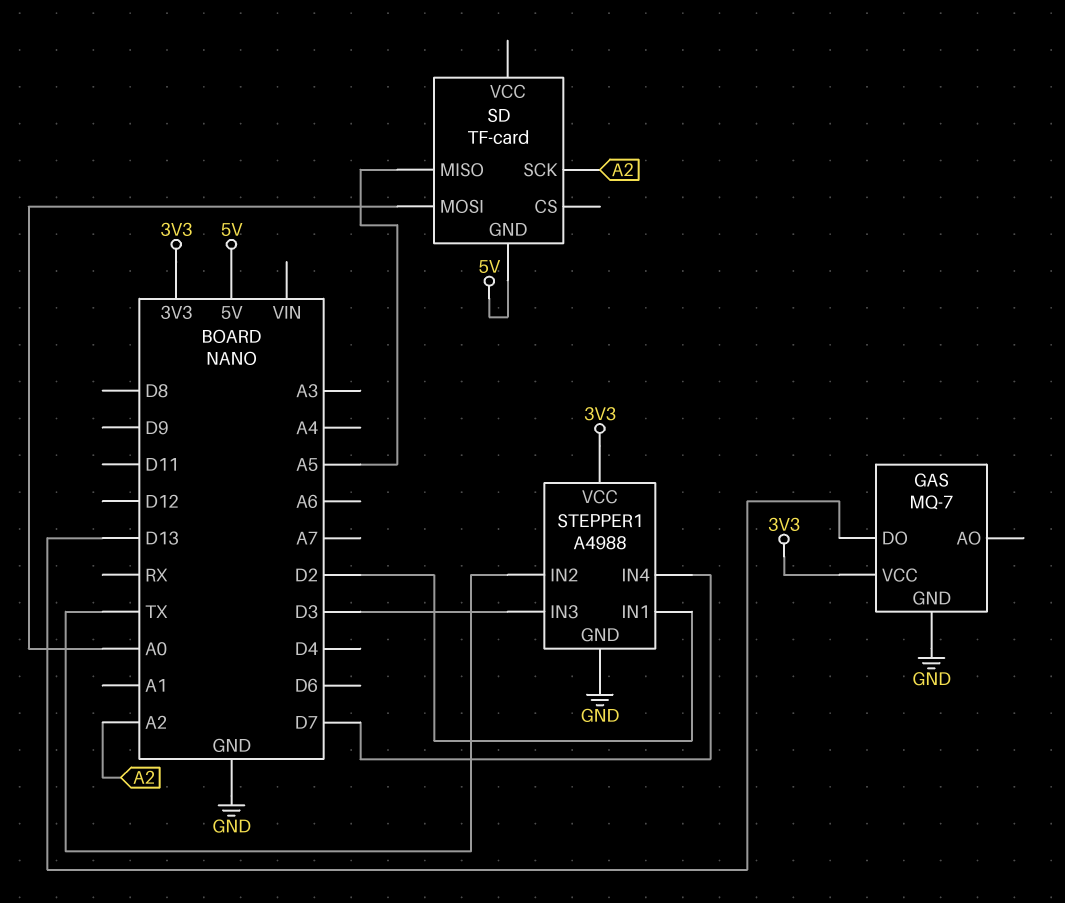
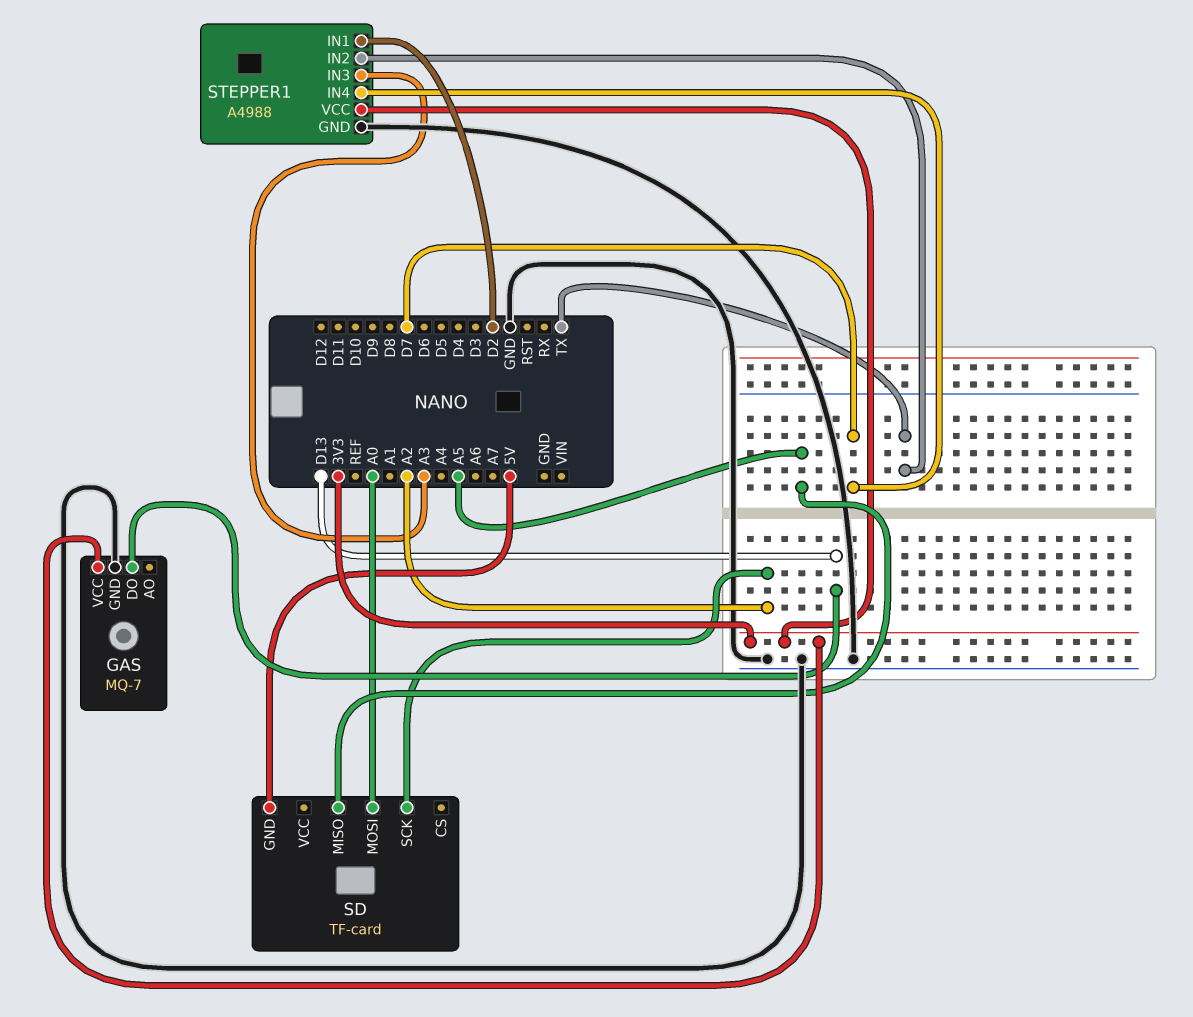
STEPPER1 pin IN3: D3 -> A3

